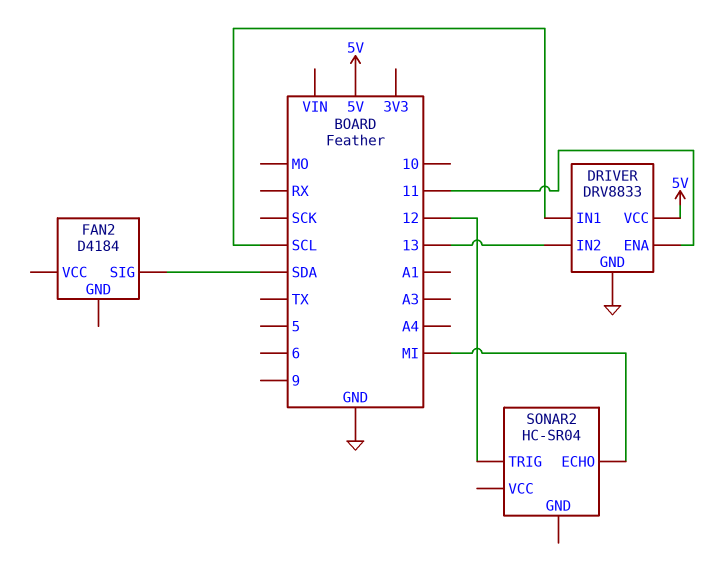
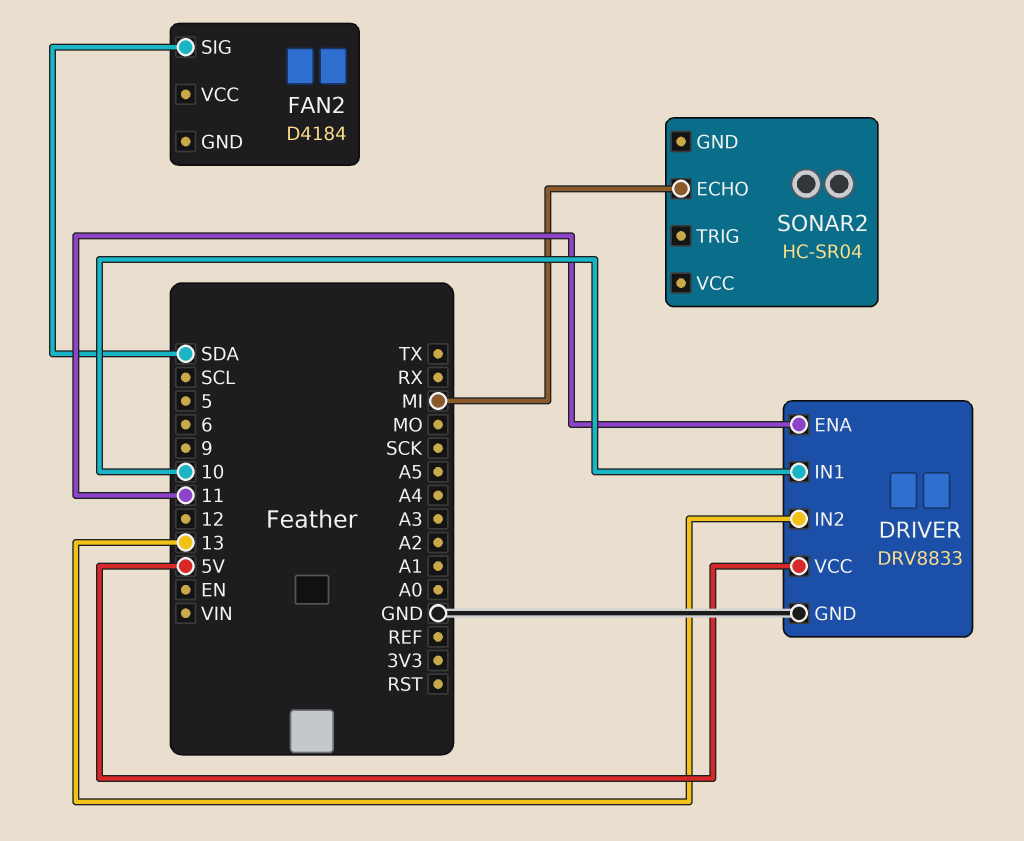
DRIVER pin IN1: SCL -> 10
SONAR2 pin TRIG: 12 -> none

